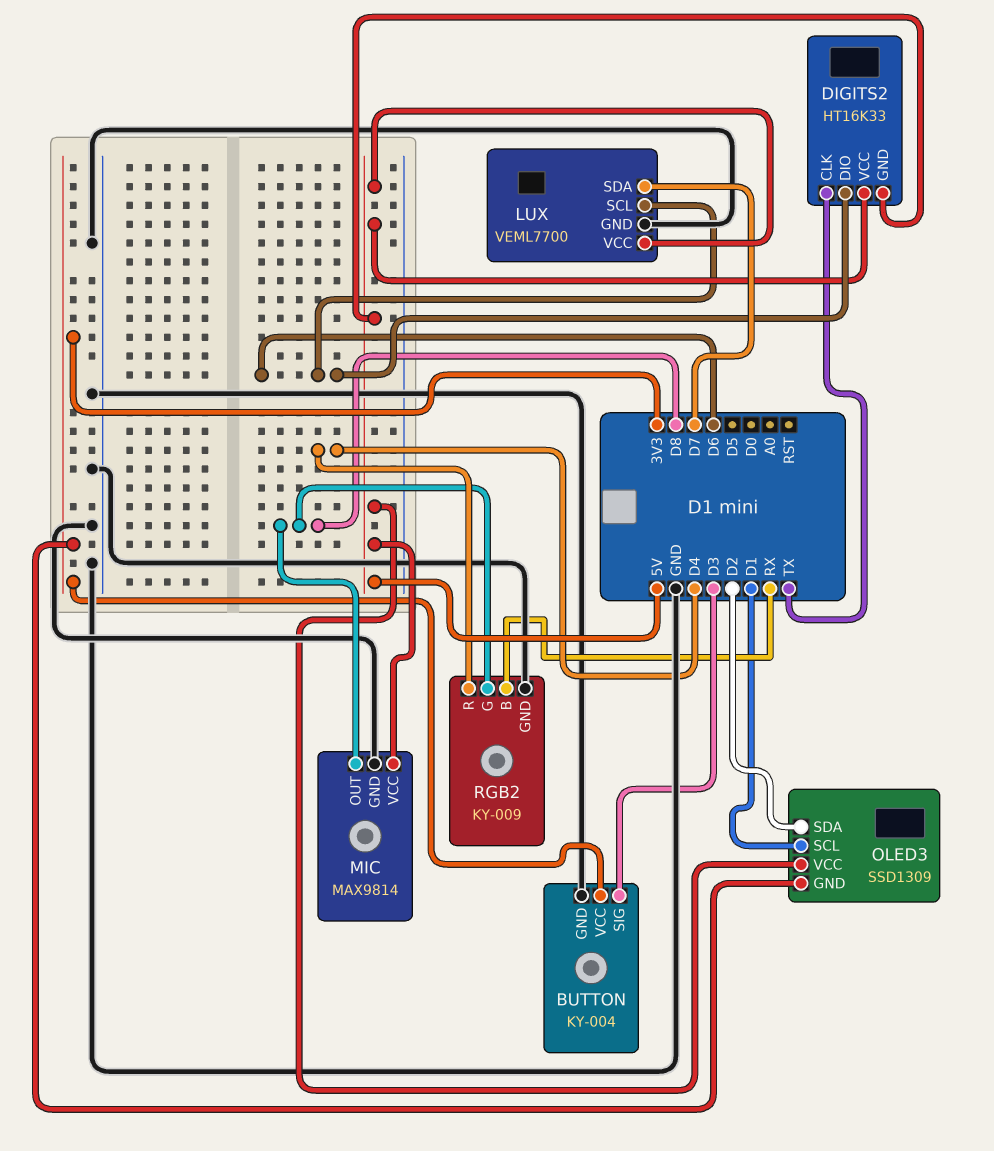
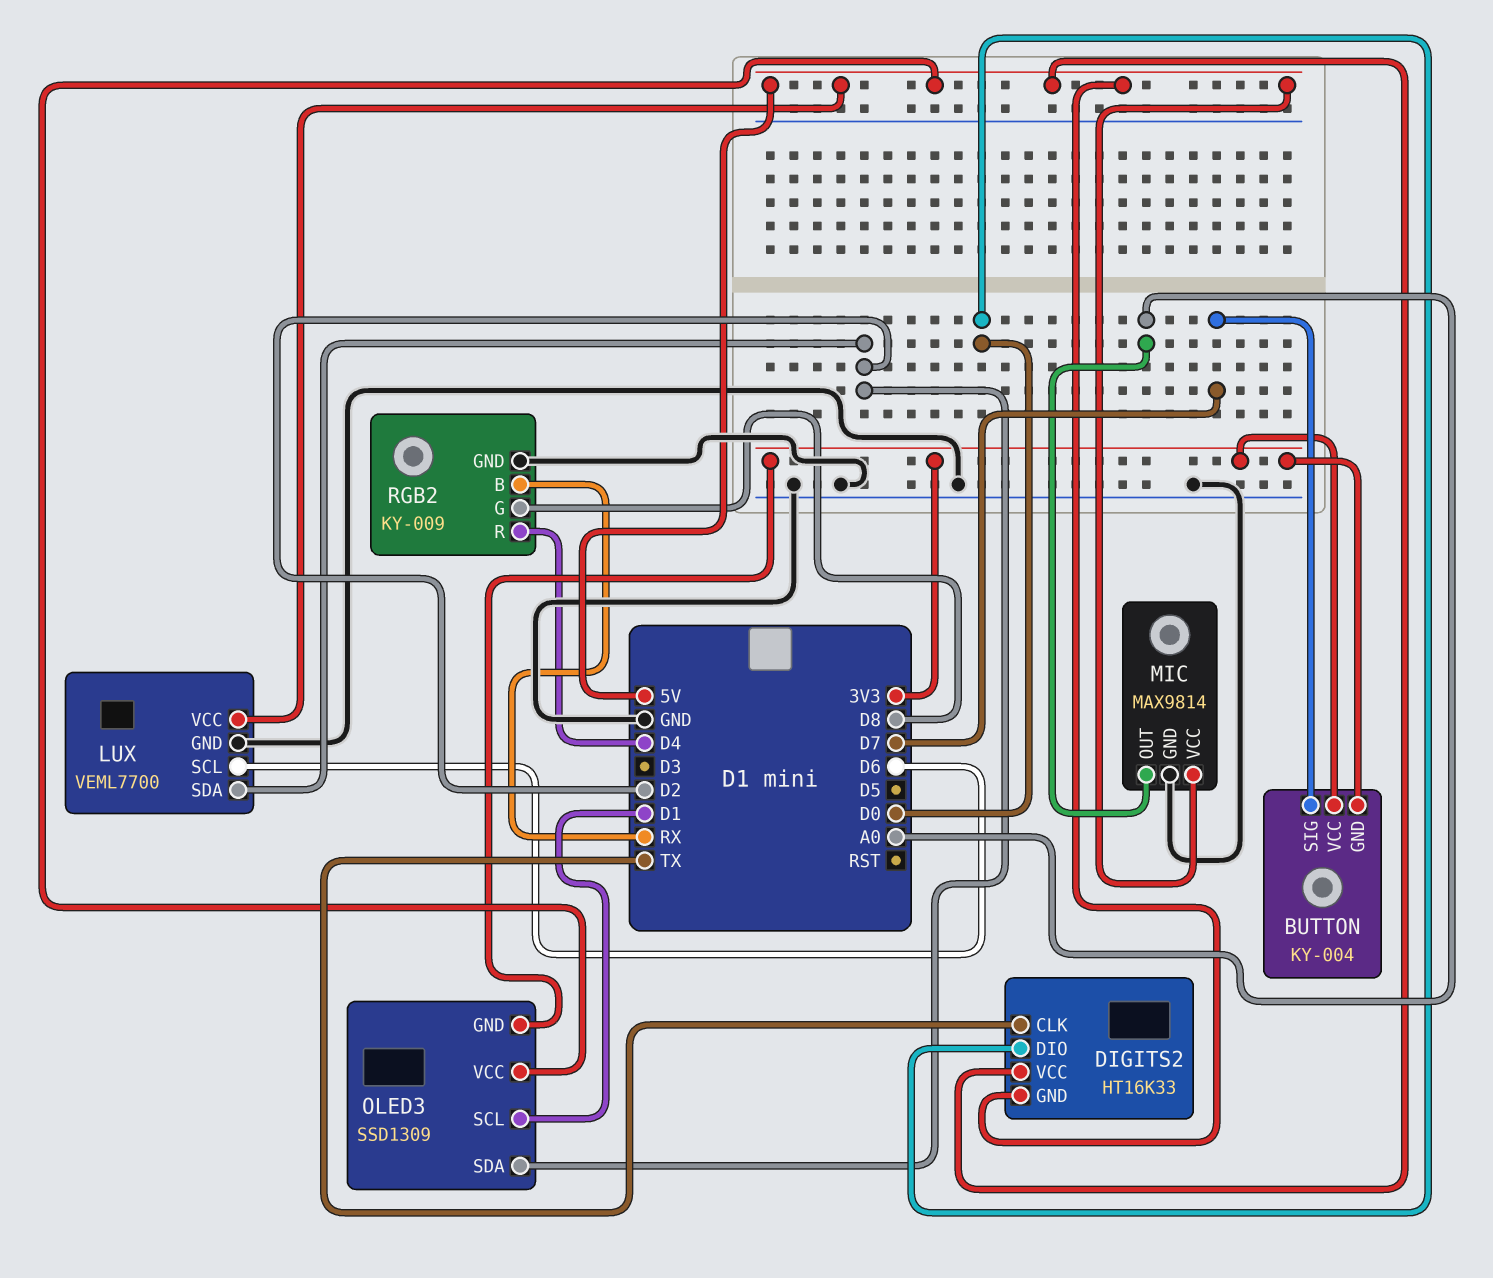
BUTTON pin GND: GND -> 3V3
BUTTON pin SIG: D3 -> D7
DIGITS2 pin DIO: D6 -> D0
LUX pin SDA: D7 -> D2
MIC pin OUT: D8 -> A0

